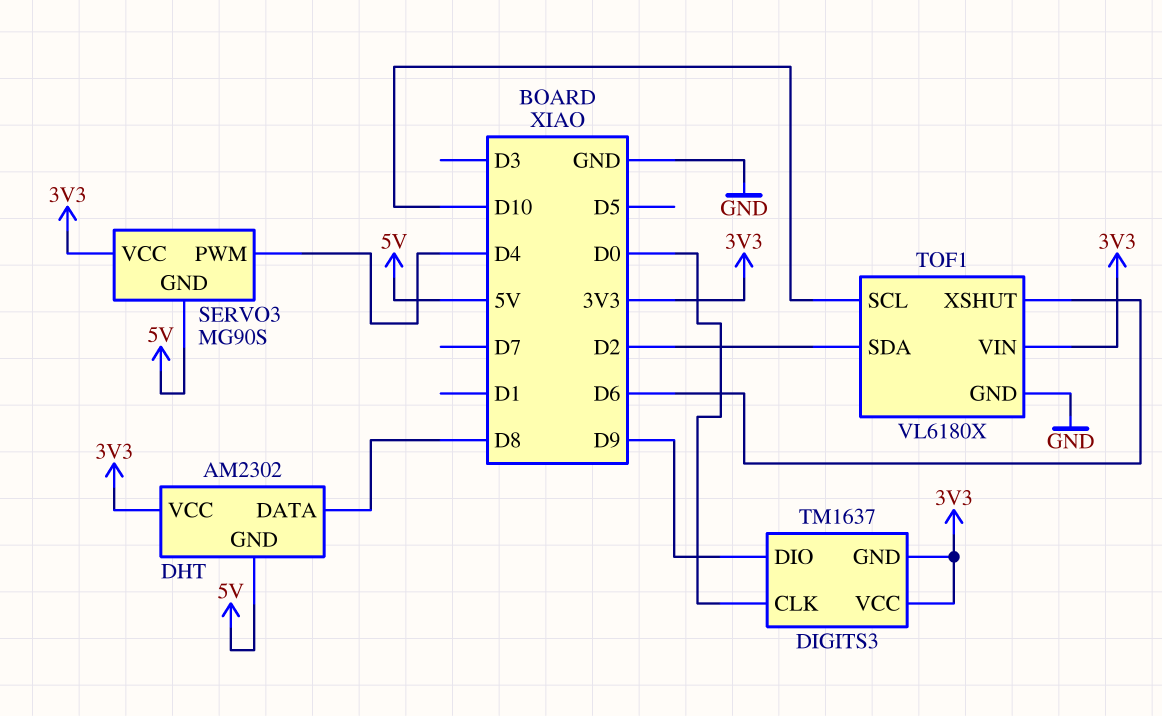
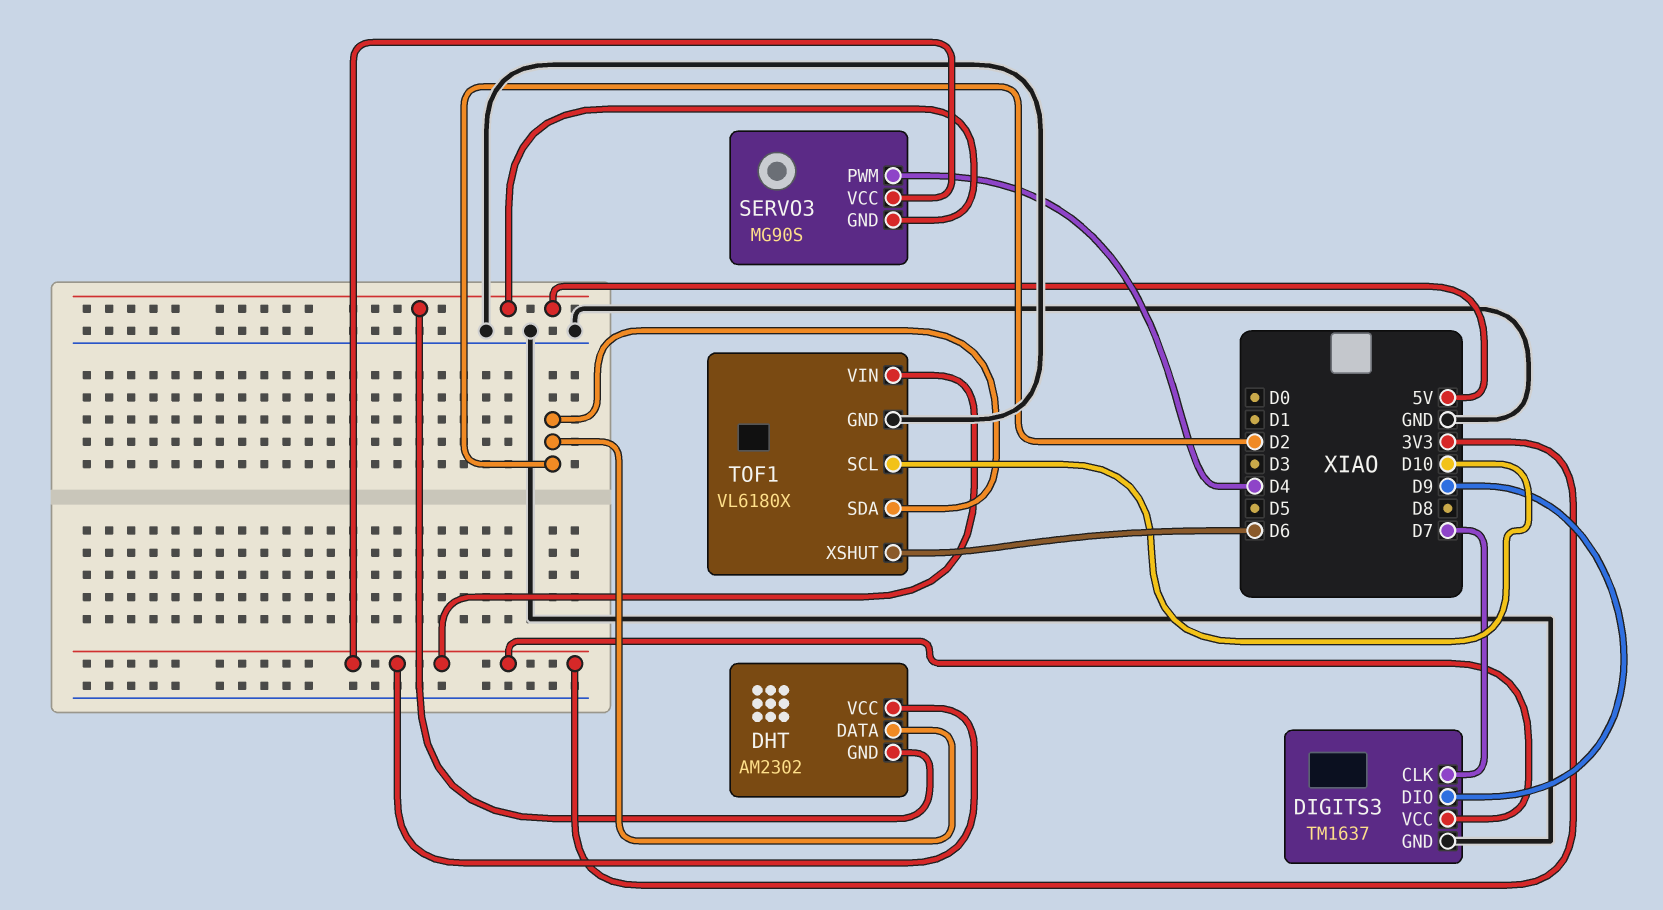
DHT pin DATA: D8 -> D2
DIGITS3 pin CLK: D0 -> D7
DIGITS3 pin GND: 3V3 -> GND

